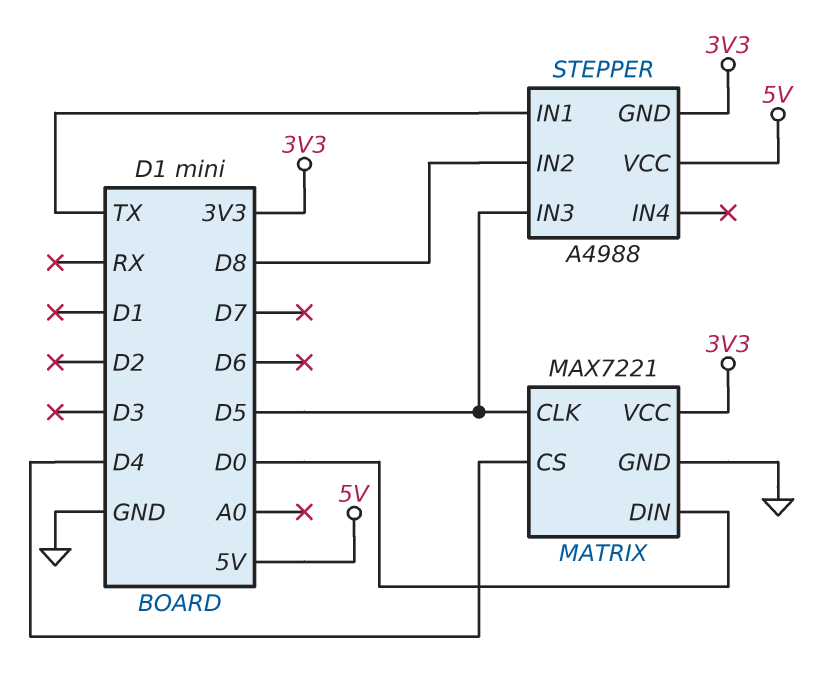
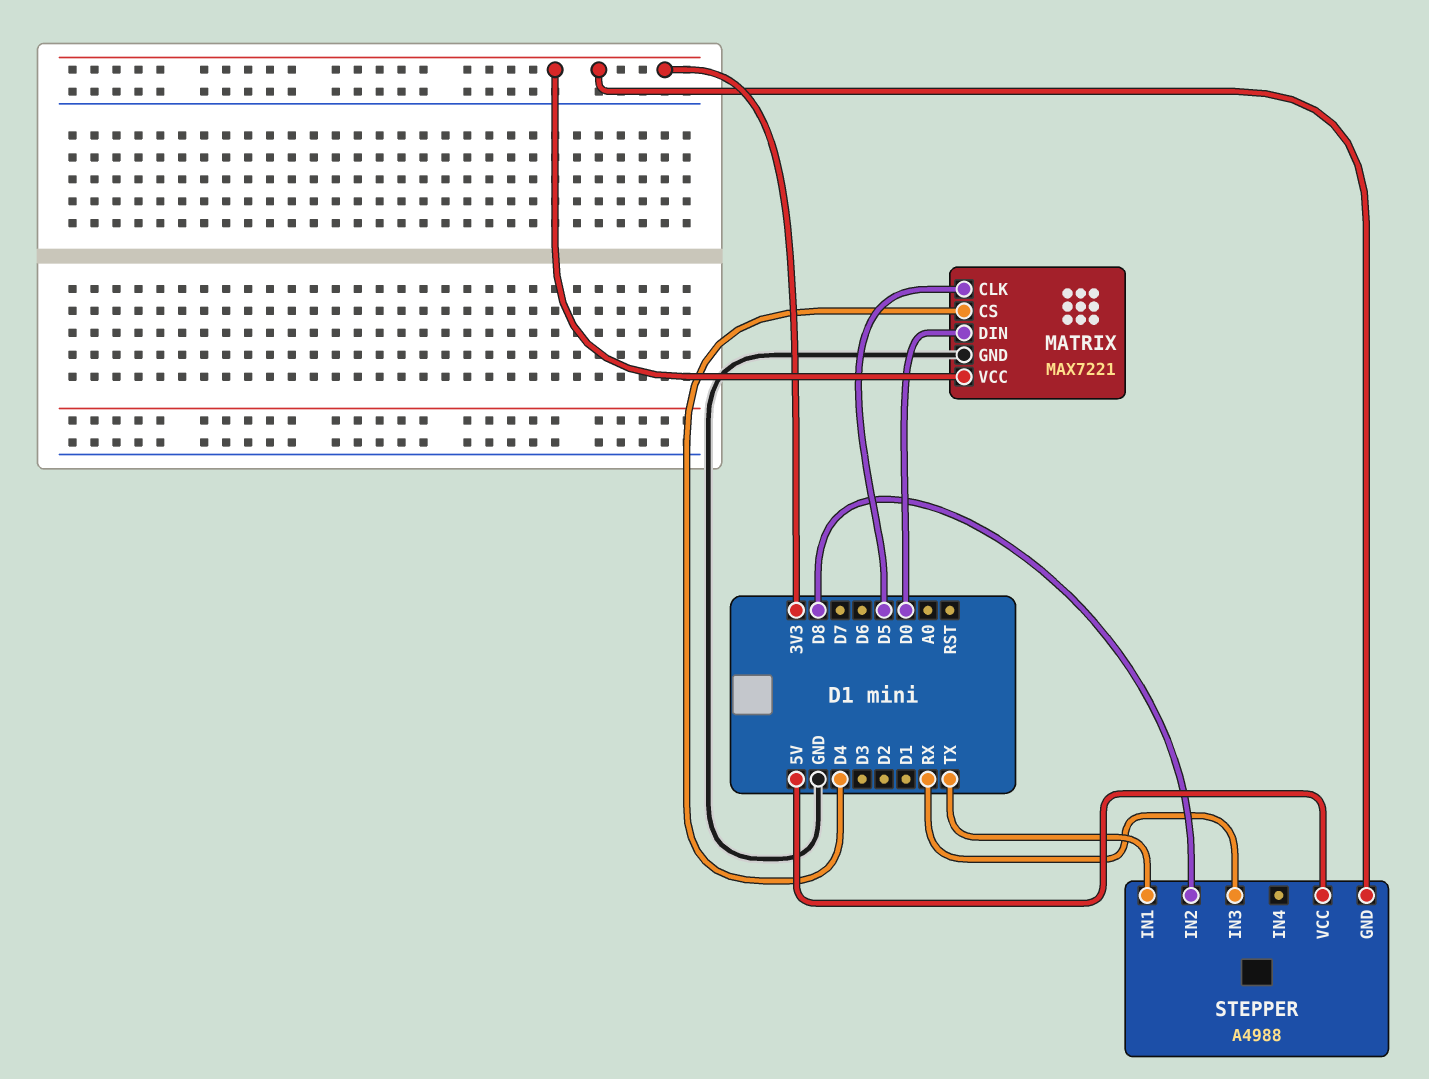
STEPPER pin IN3: D5 -> RX

